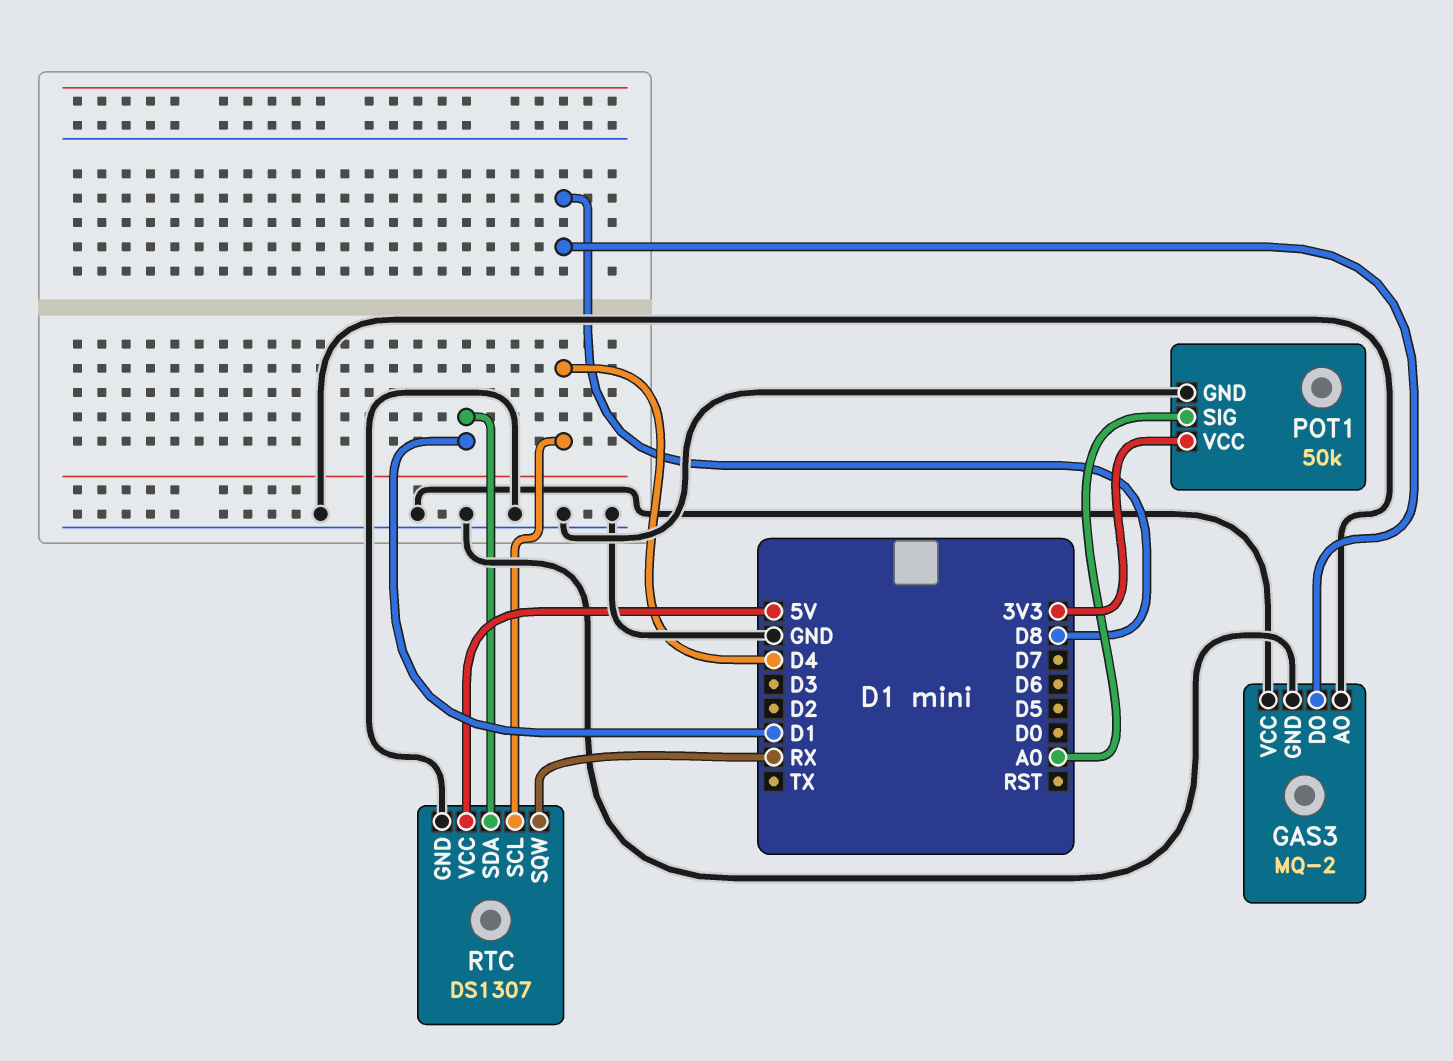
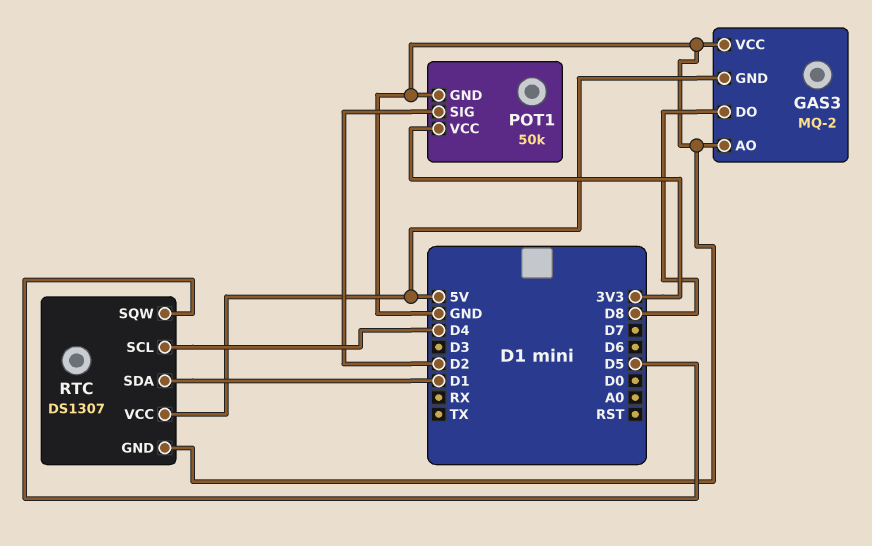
GAS3 pin GND: GND -> 5V
POT1 pin SIG: A0 -> D2
RTC pin SQW: RX -> D5

